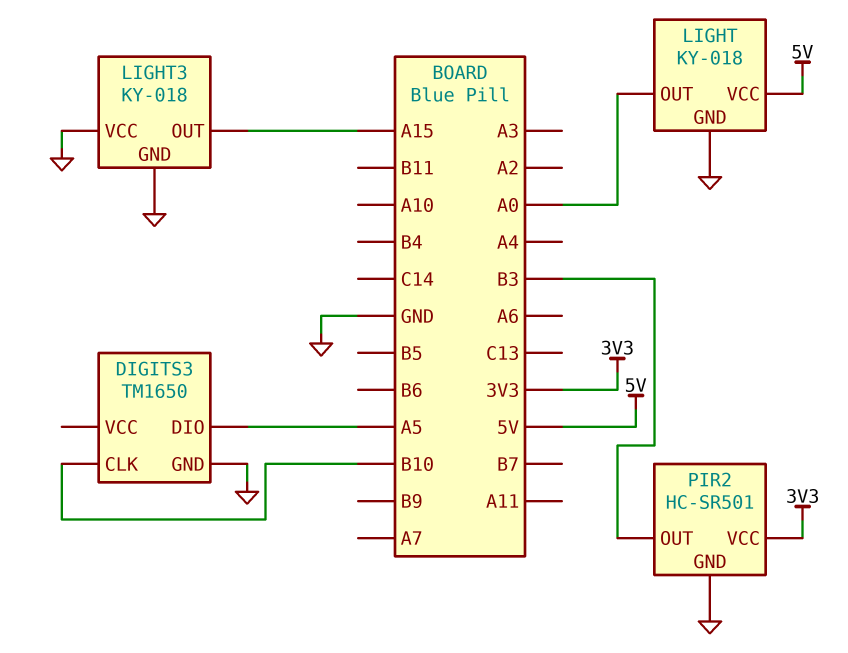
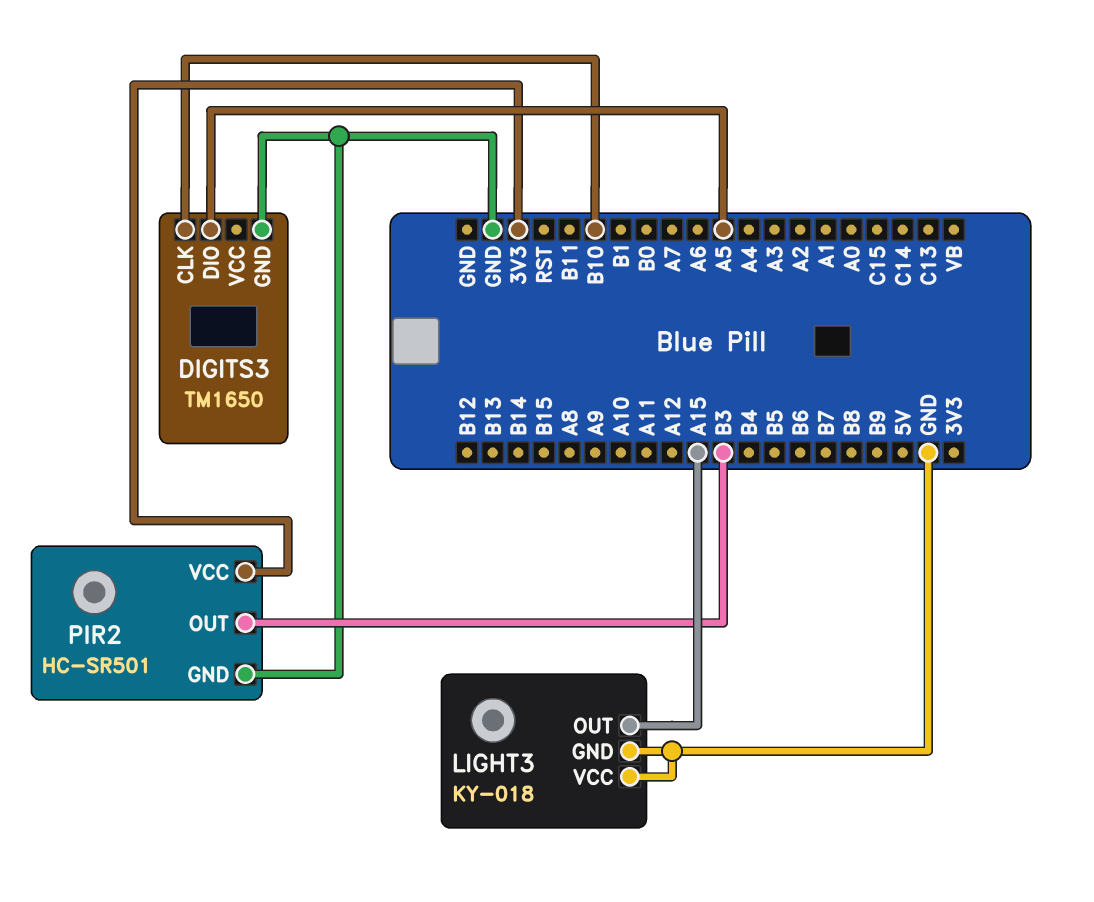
LIGHT: KY-018 -> none
LIGHT pin GND: GND -> none
LIGHT pin OUT: A0 -> none
LIGHT pin VCC: 5V -> none

